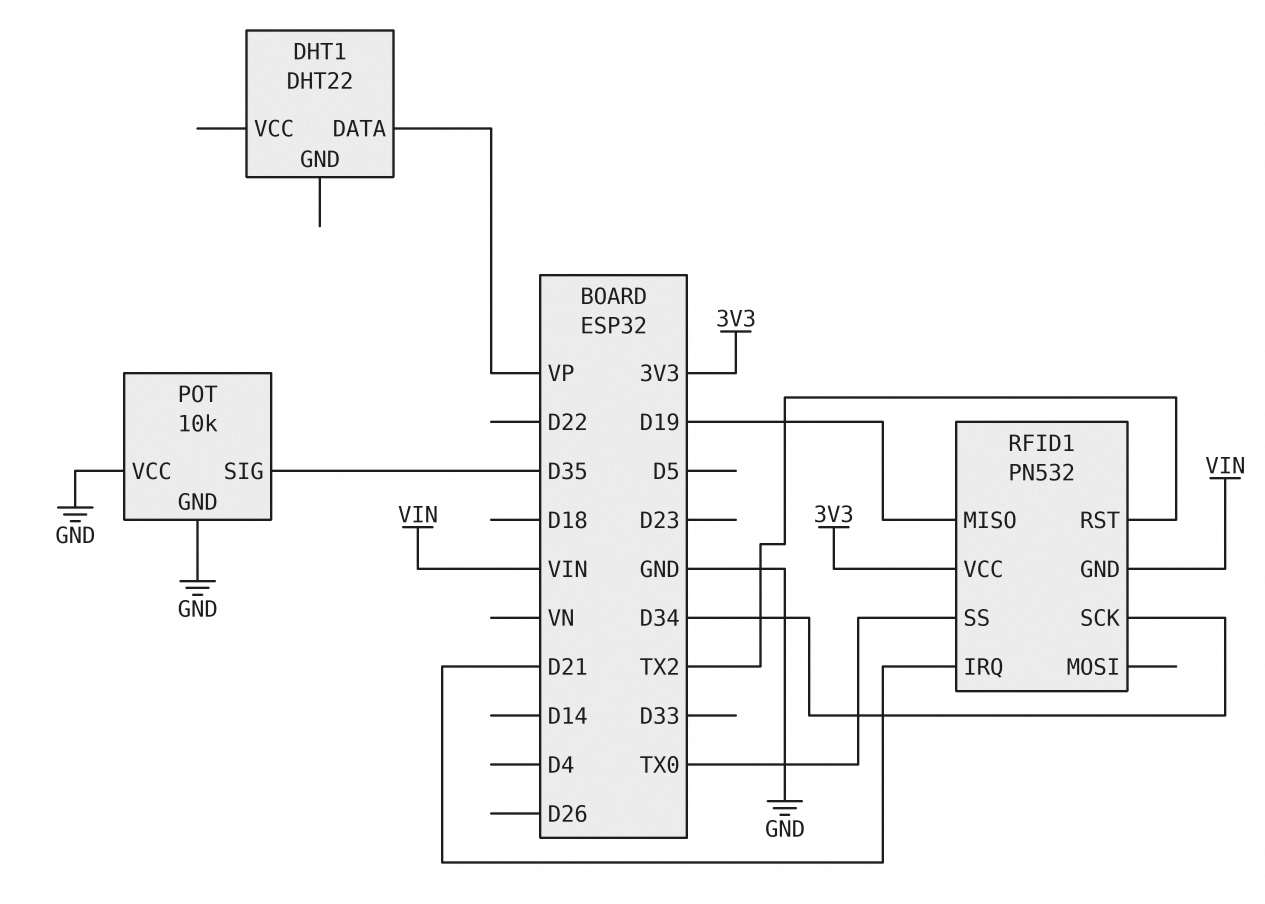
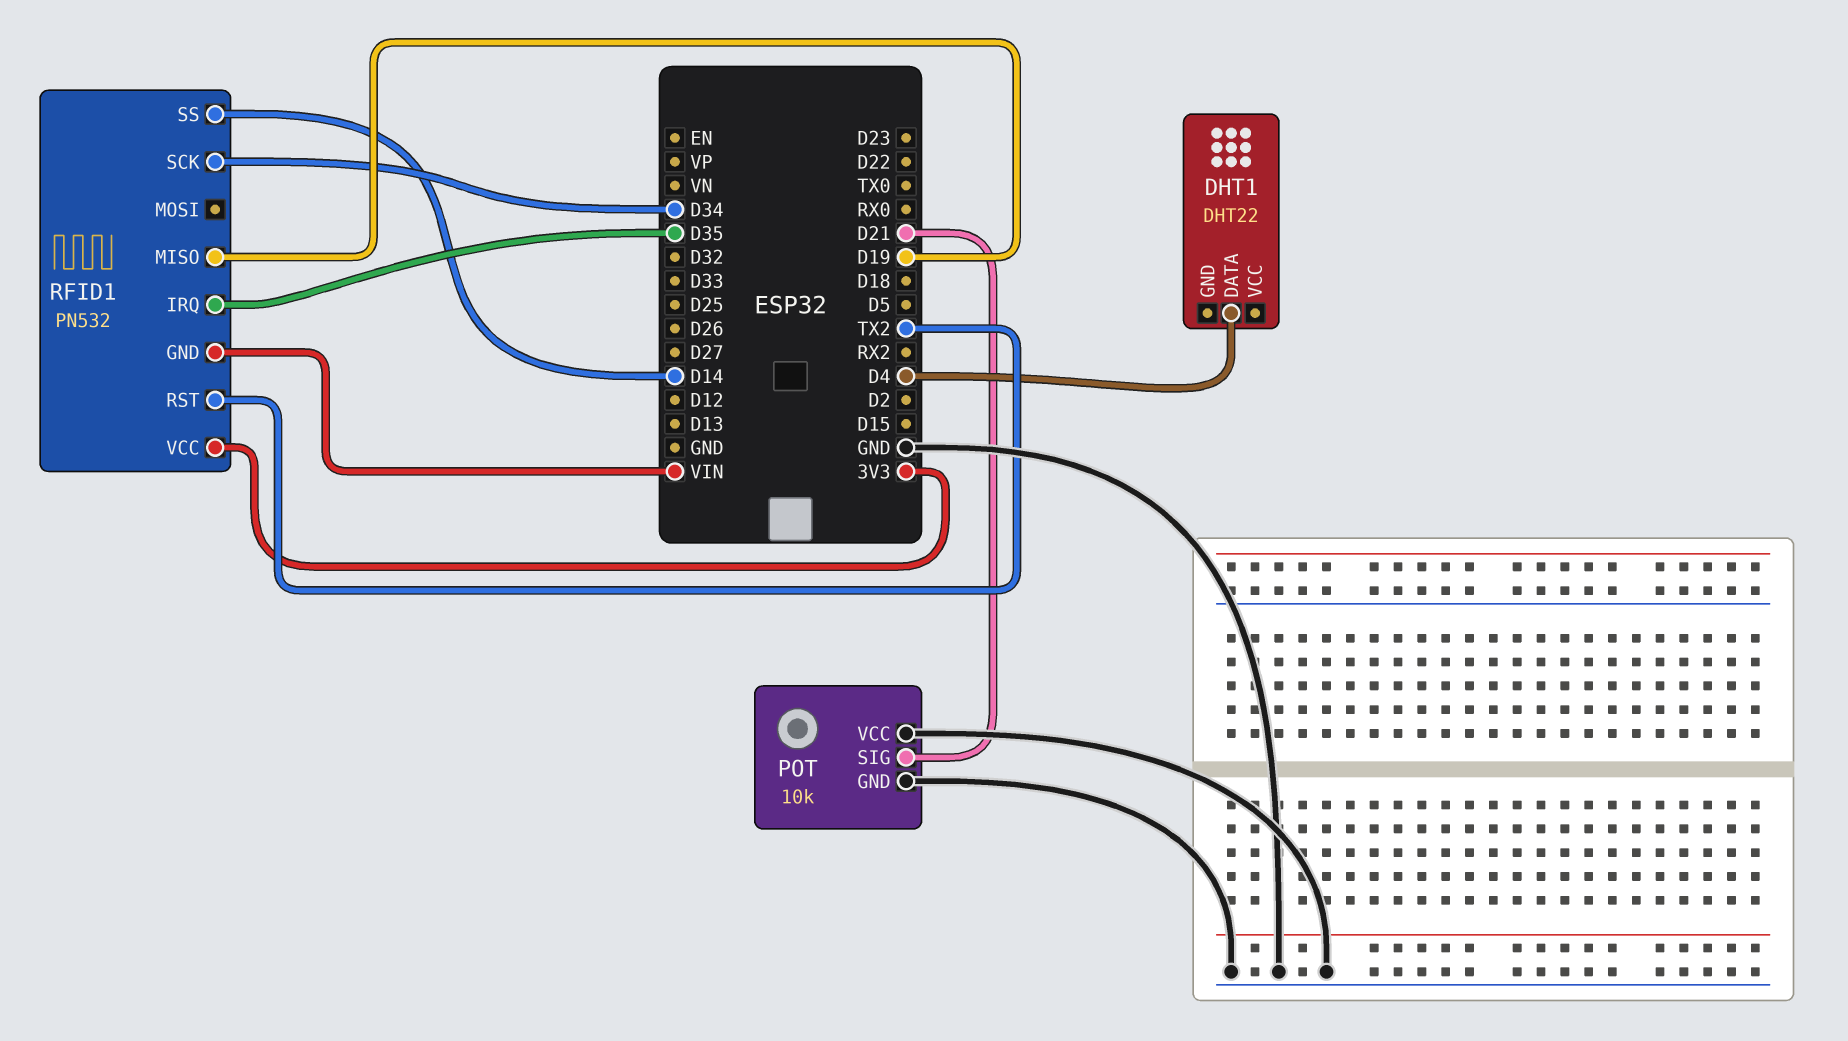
DHT1 pin DATA: VP -> D4
POT pin SIG: D35 -> D21
RFID1 pin IRQ: D21 -> D35
RFID1 pin SS: TX0 -> D14

